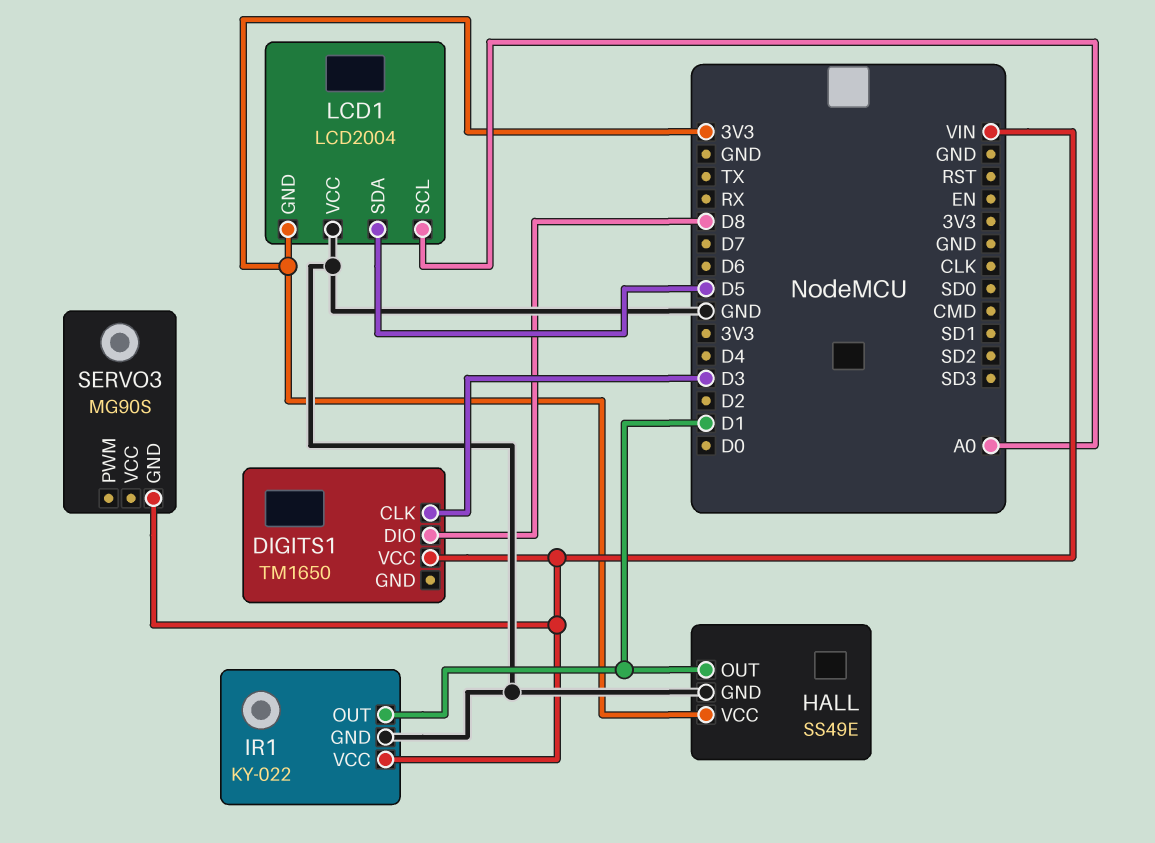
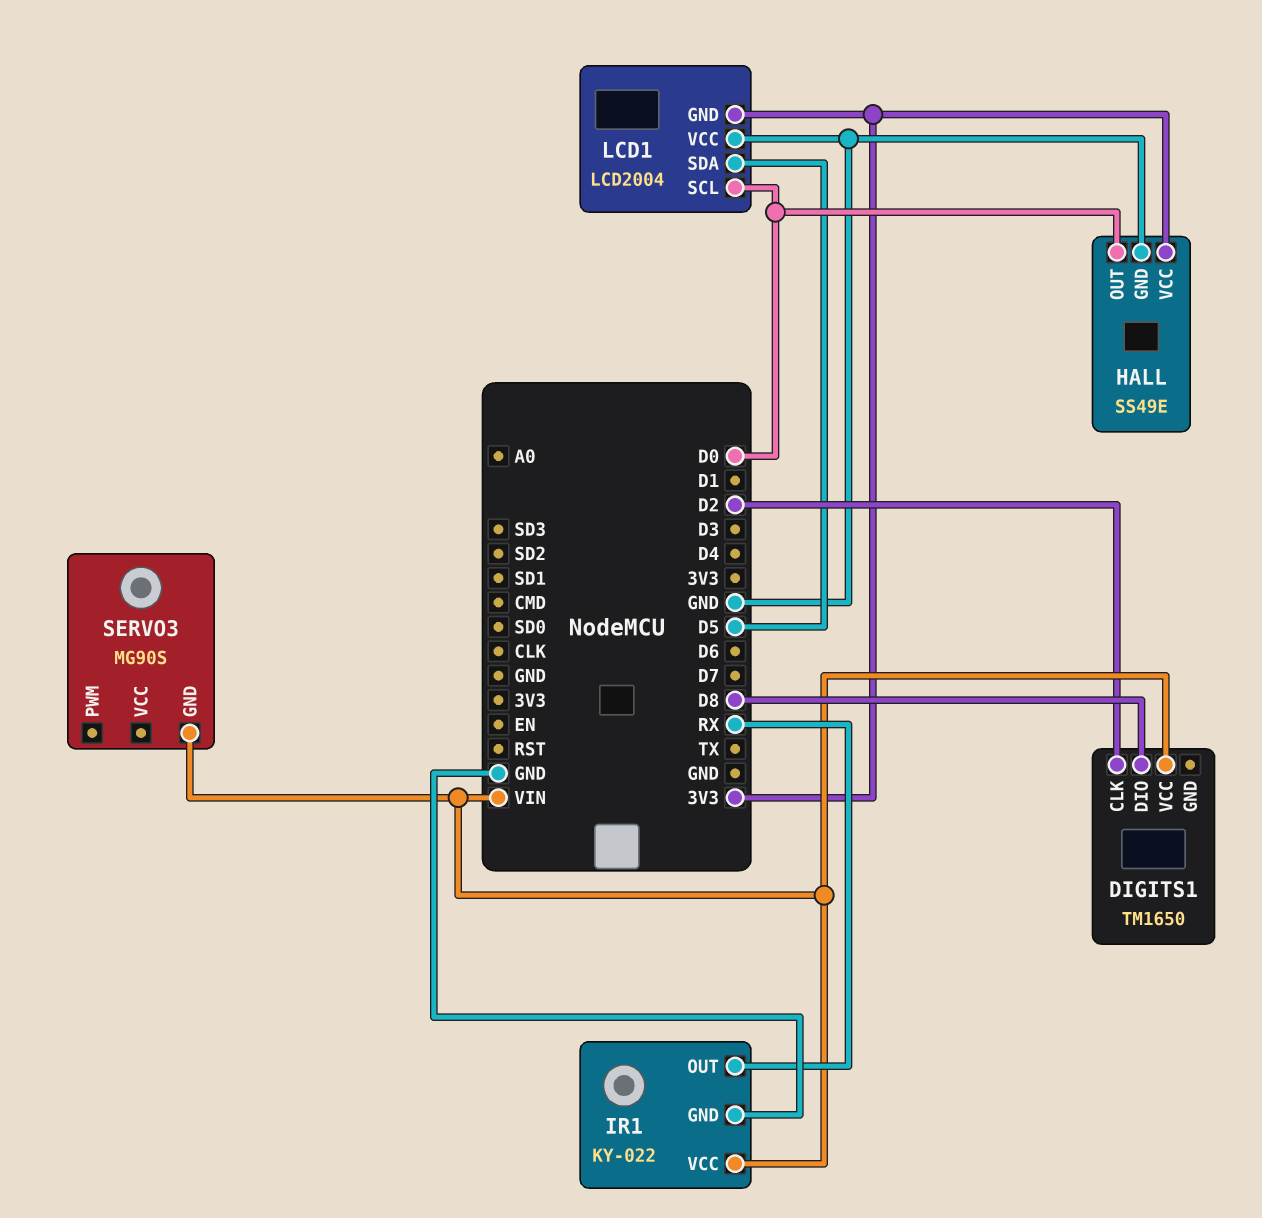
DIGITS1 pin CLK: D3 -> D2
HALL pin OUT: D1 -> D0
IR1 pin OUT: D1 -> RX
LCD1 pin SCL: A0 -> D0

